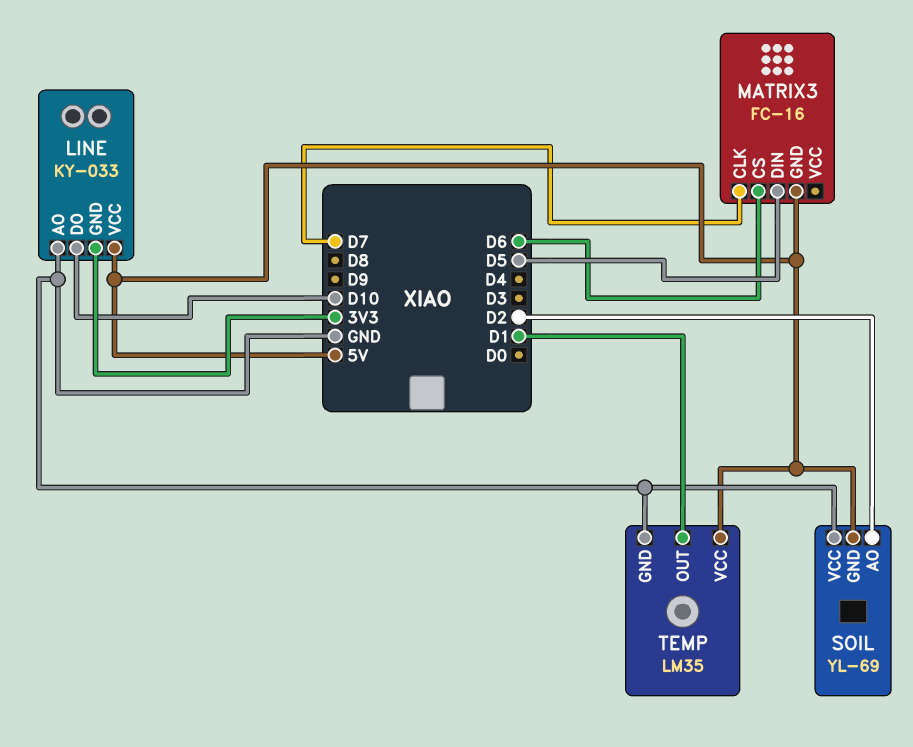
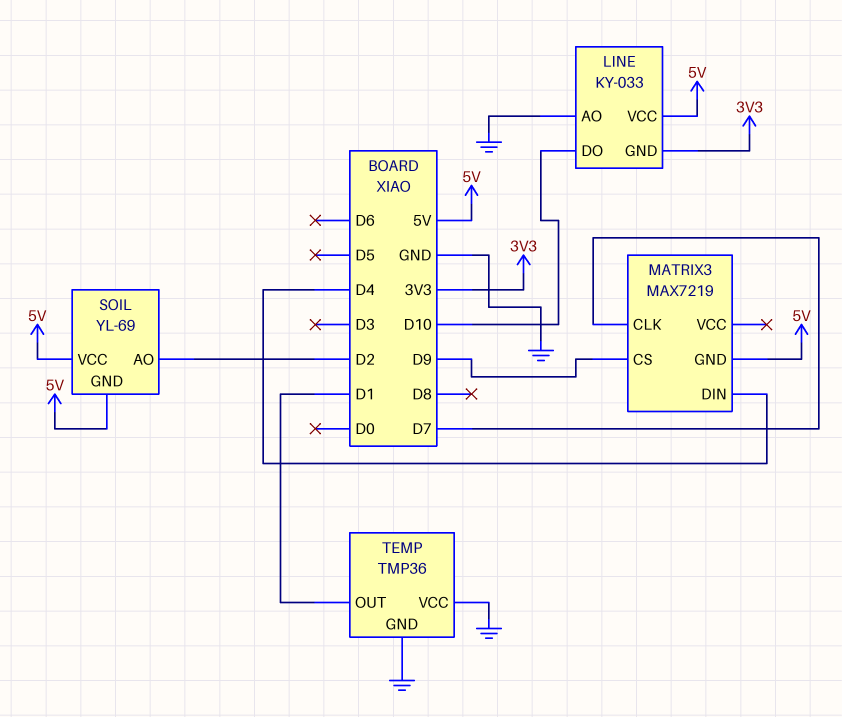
MATRIX3: FC-16 -> MAX7219
MATRIX3 pin CS: D6 -> D9
MATRIX3 pin DIN: D5 -> D4
SOIL pin VCC: GND -> 5V
TEMP: LM35 -> TMP36
TEMP pin VCC: 5V -> GND

